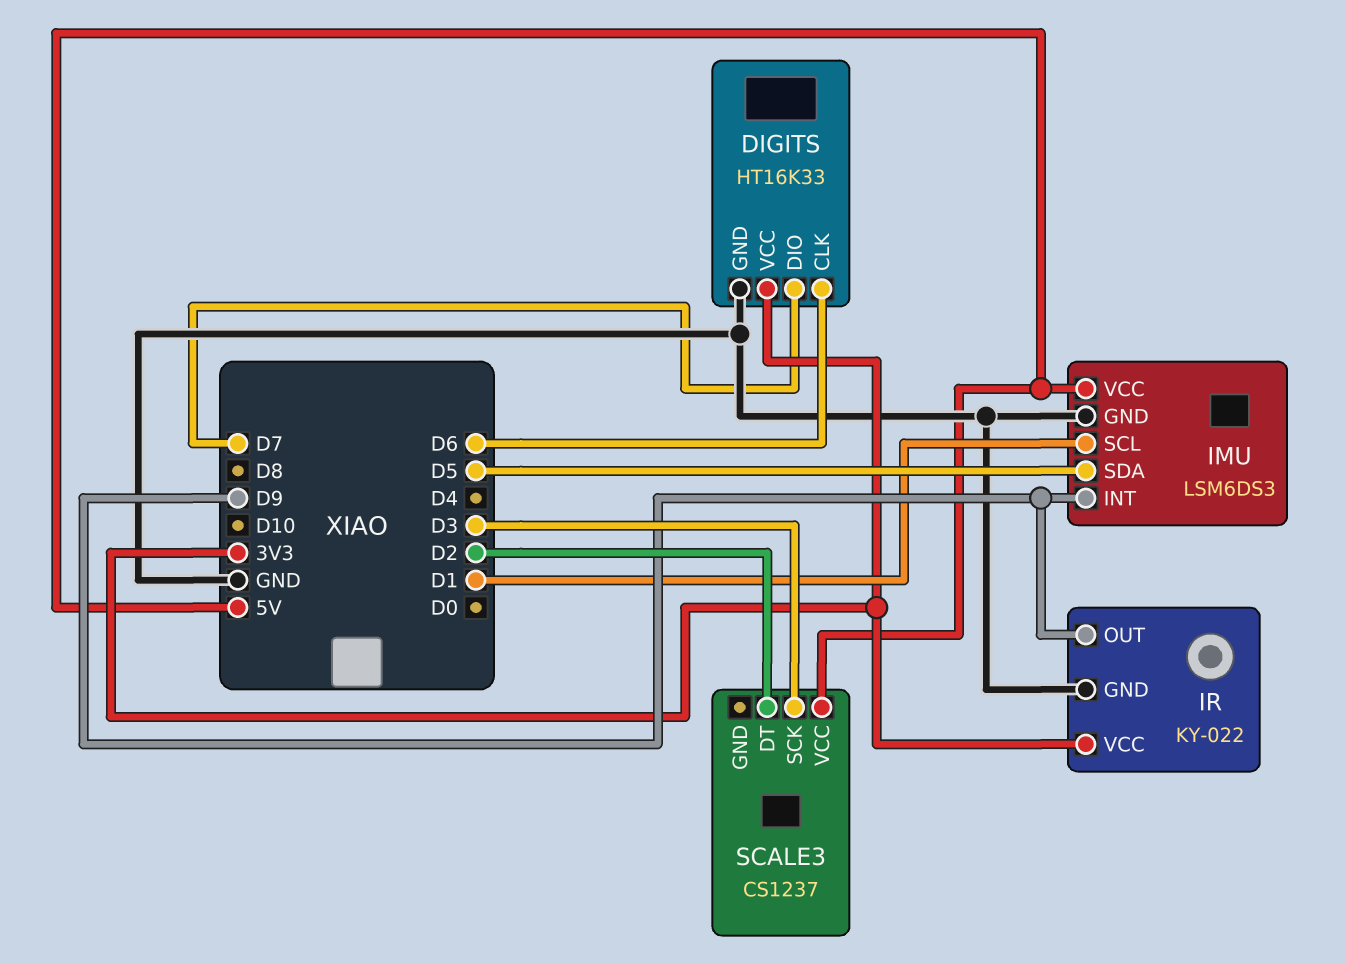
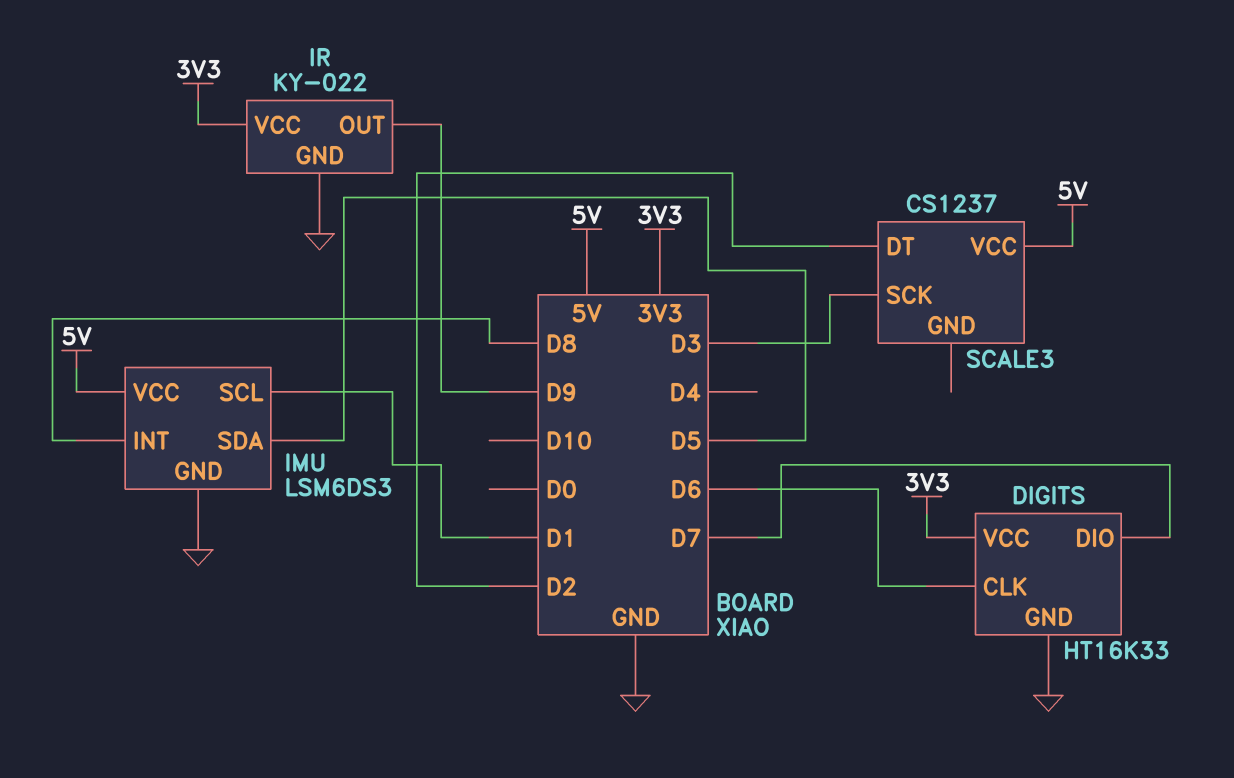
IMU pin INT: D9 -> D8

